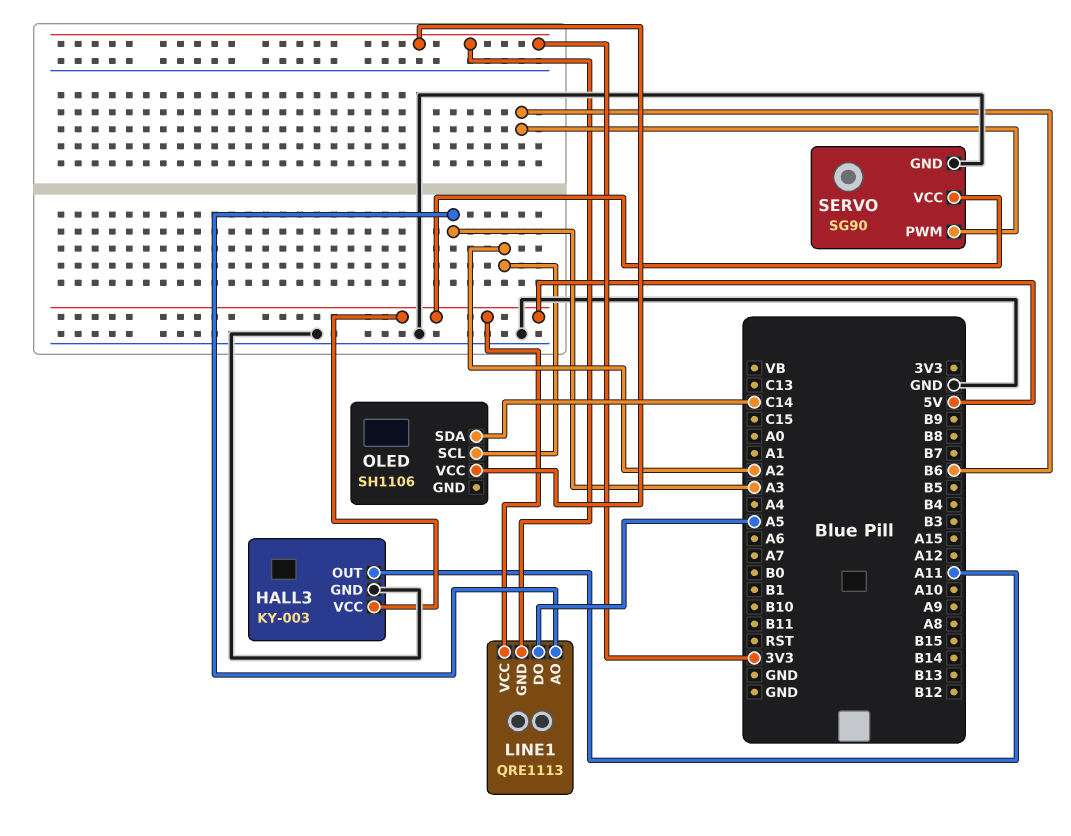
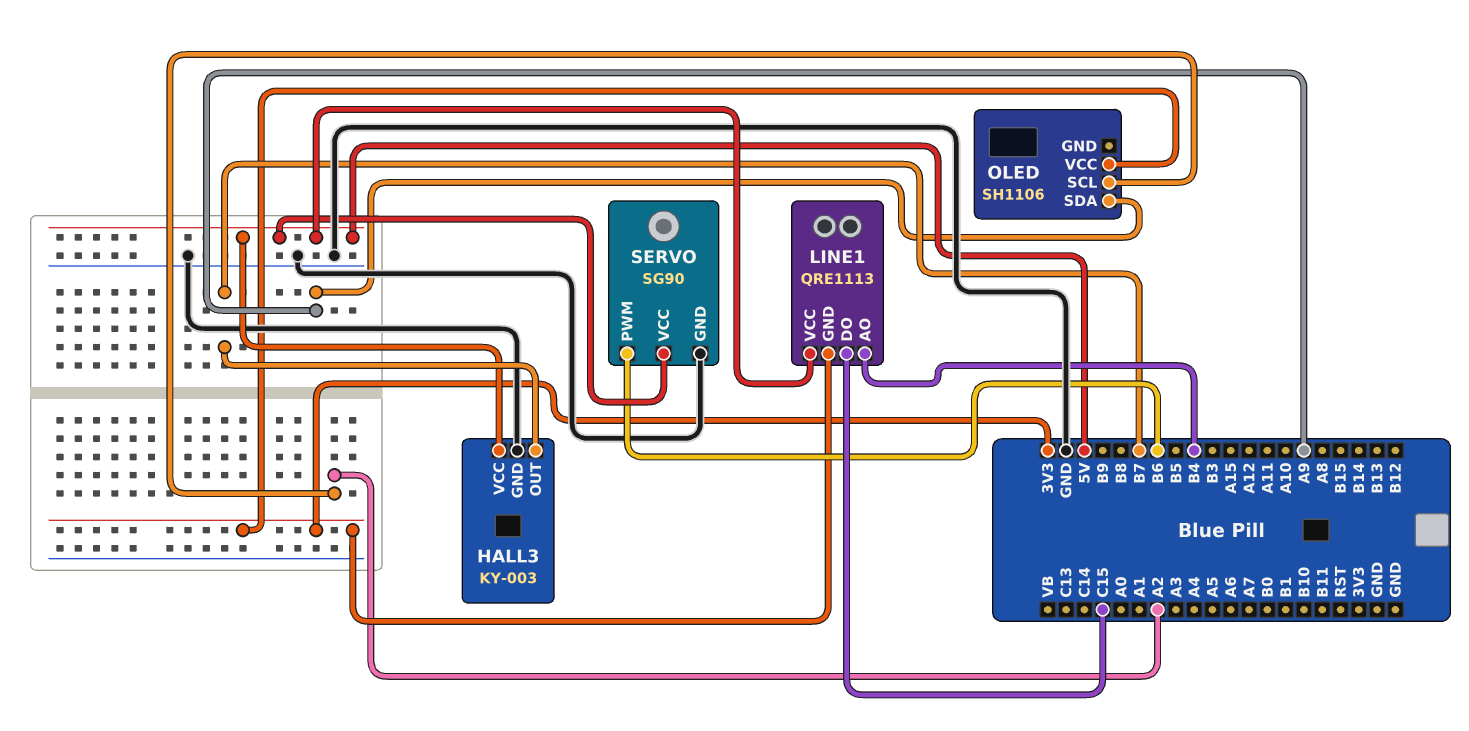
HALL3 pin OUT: A11 -> B7
LINE1 pin AO: A3 -> B4
LINE1 pin DO: A5 -> C15
OLED pin SDA: C14 -> A9

